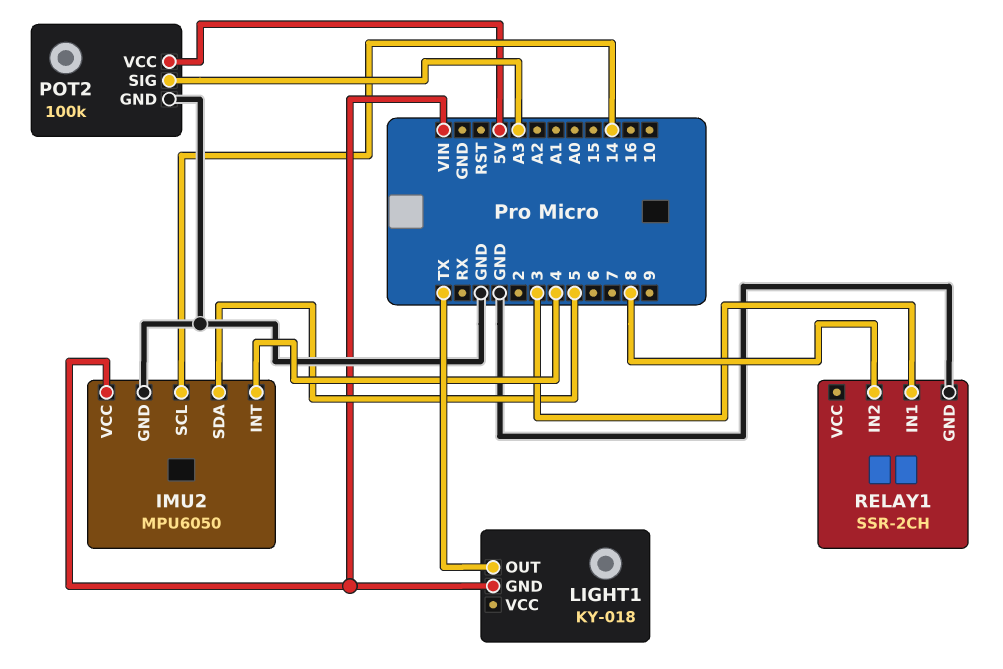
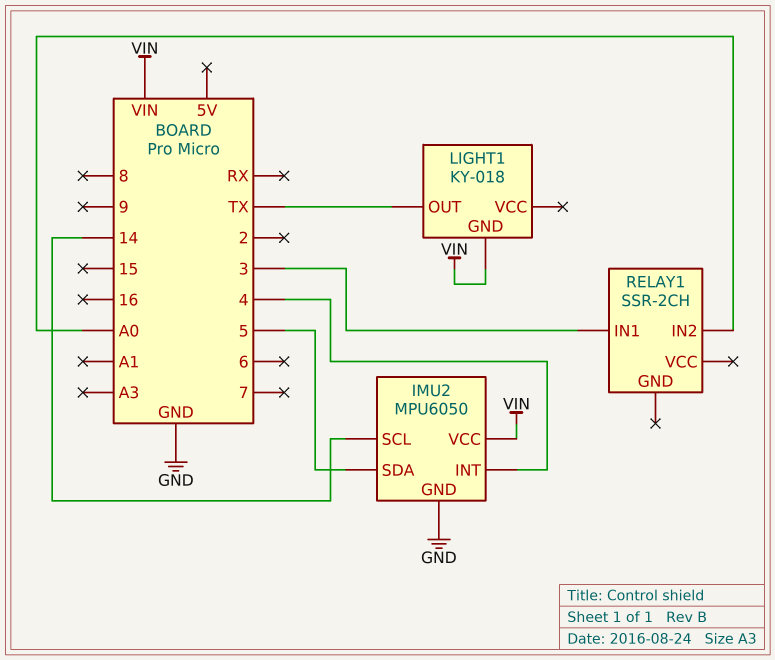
POT2: 100k -> none
POT2 pin GND: GND -> none
POT2 pin SIG: A3 -> none
POT2 pin VCC: 5V -> none
RELAY1 pin GND: GND -> none
RELAY1 pin IN2: 8 -> A0

